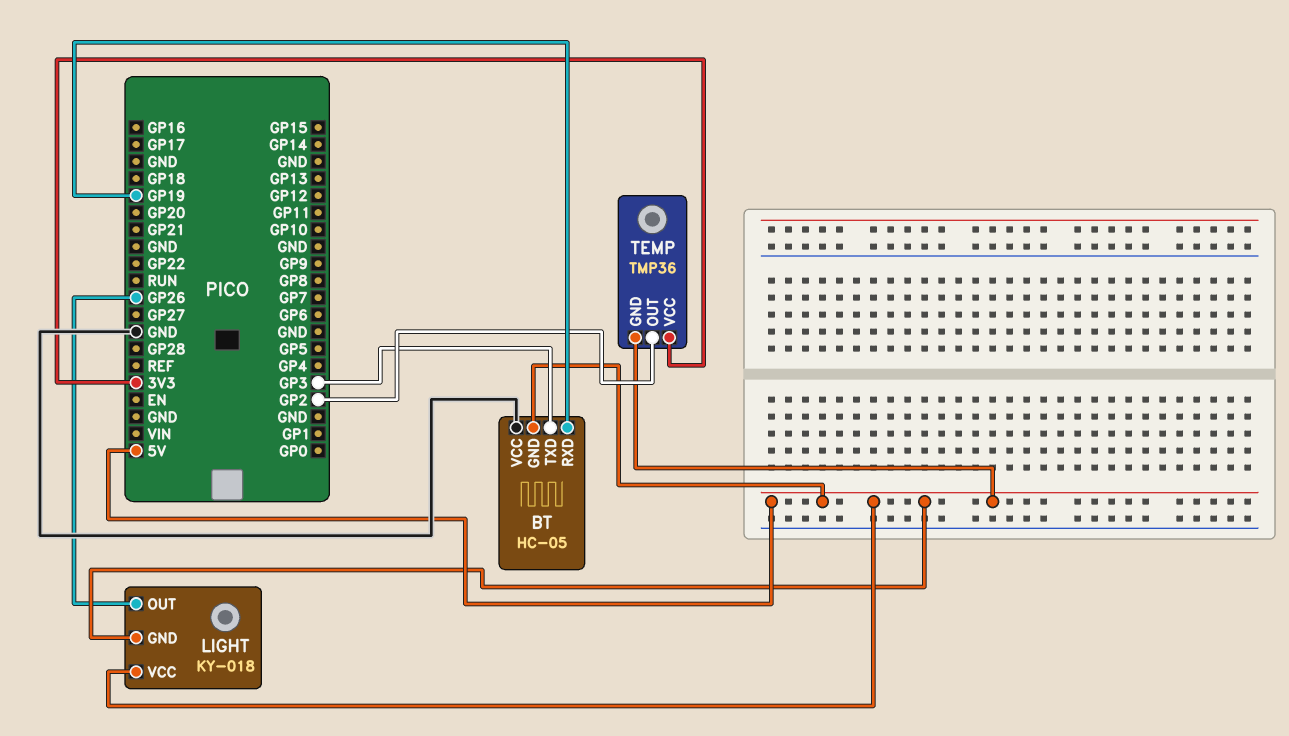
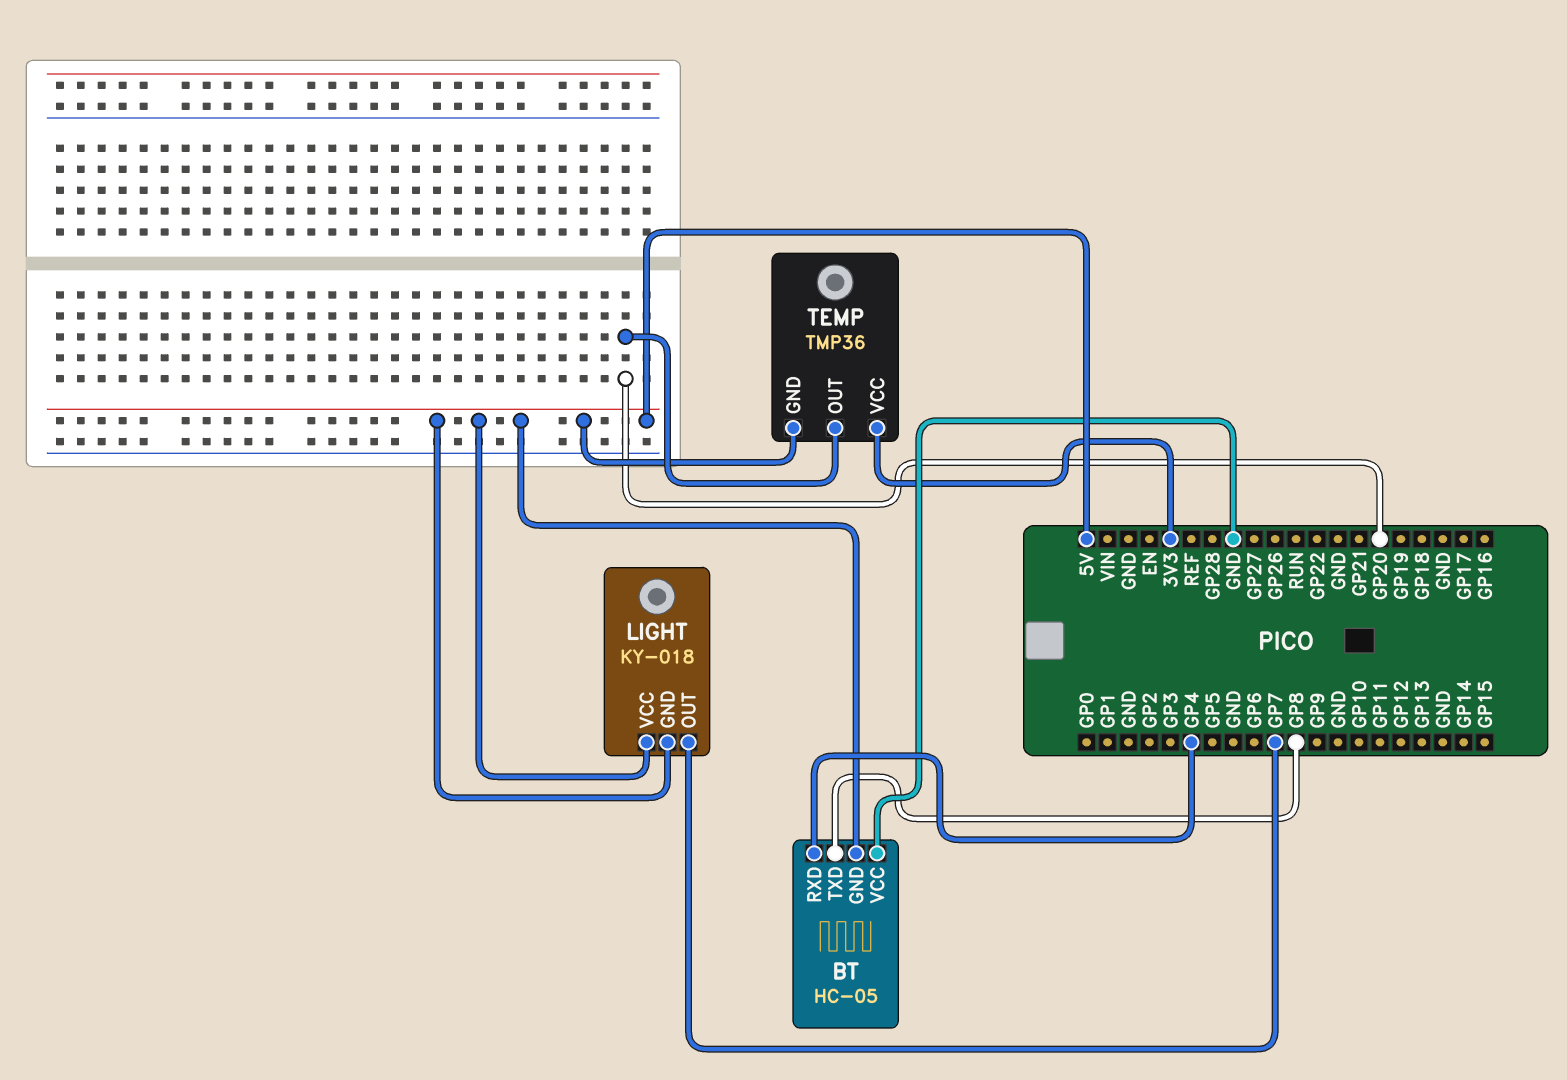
BT pin RXD: GP19 -> GP4
BT pin TXD: GP3 -> GP8
LIGHT pin OUT: GP26 -> GP7
TEMP pin OUT: GP2 -> GP20

